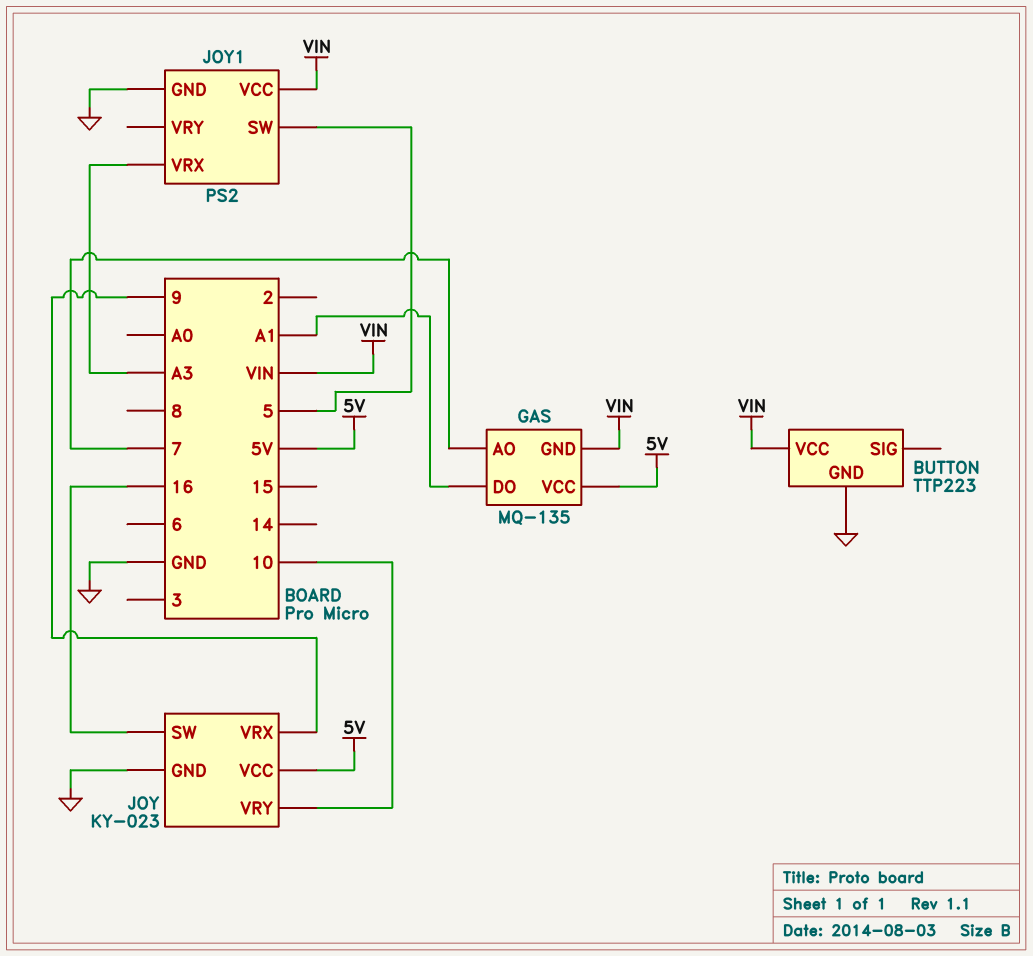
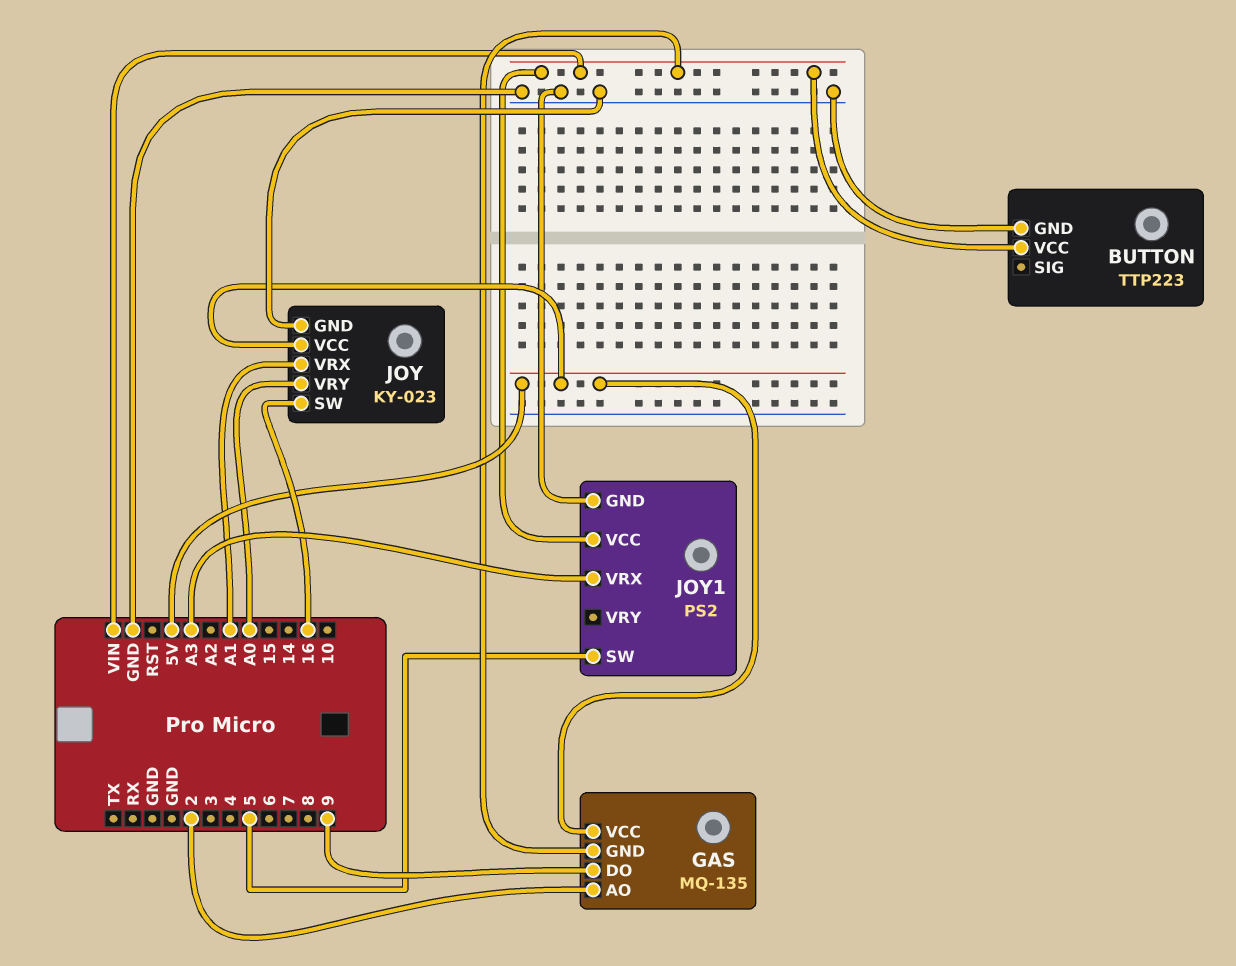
GAS pin AO: 7 -> 2
GAS pin DO: A1 -> 9
JOY pin VRX: 9 -> A1
JOY pin VRY: 10 -> A0

